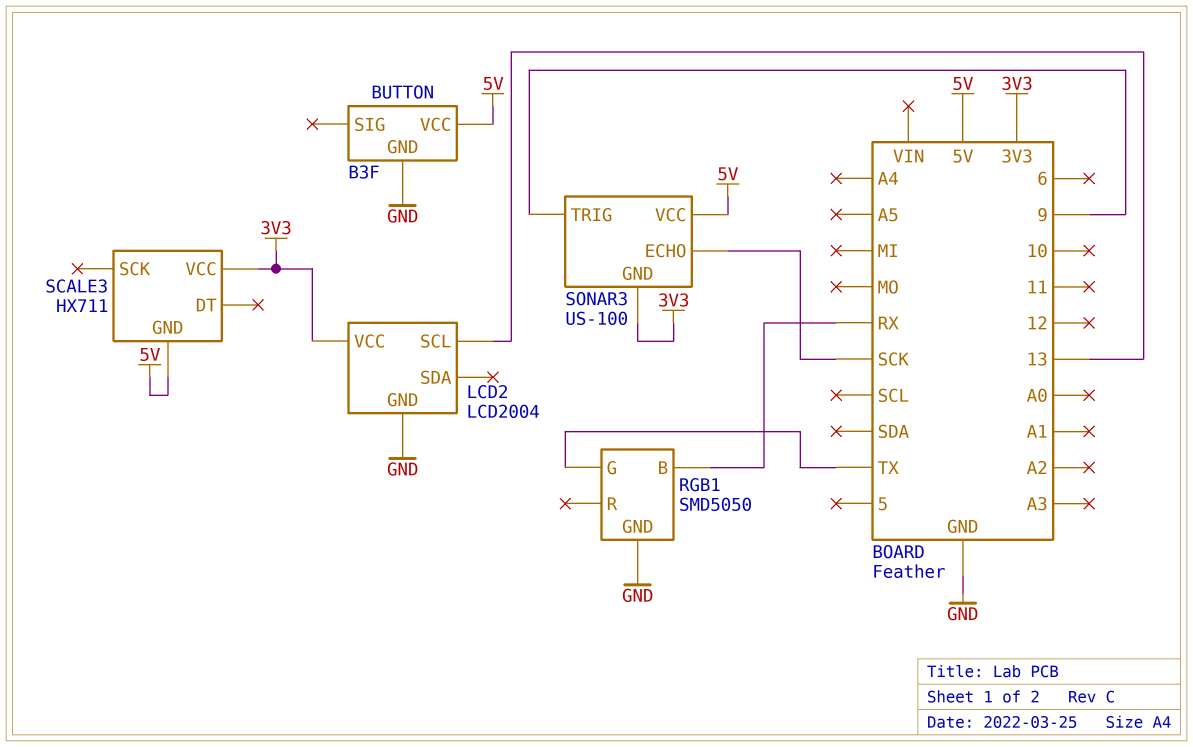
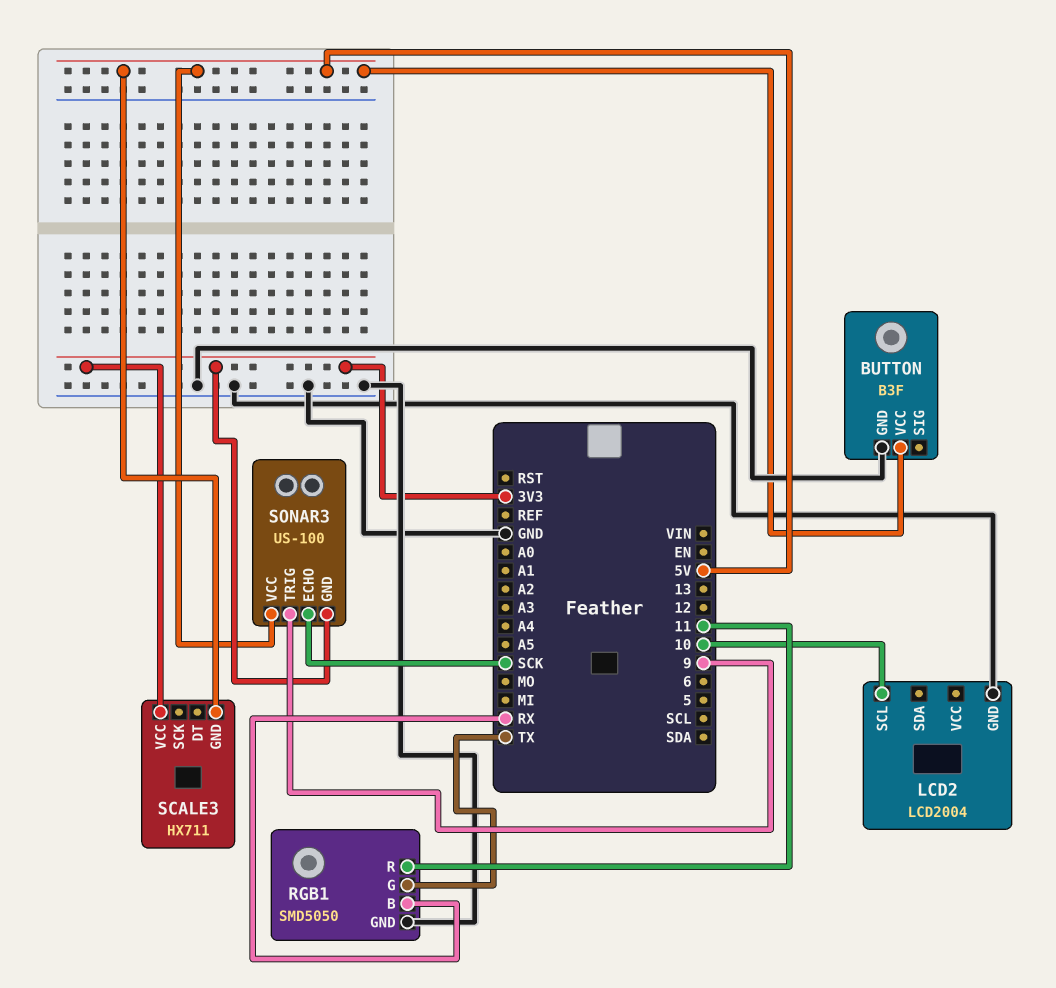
LCD2 pin SCL: 13 -> 10
LCD2 pin VCC: 3V3 -> none
RGB1 pin R: none -> 11

